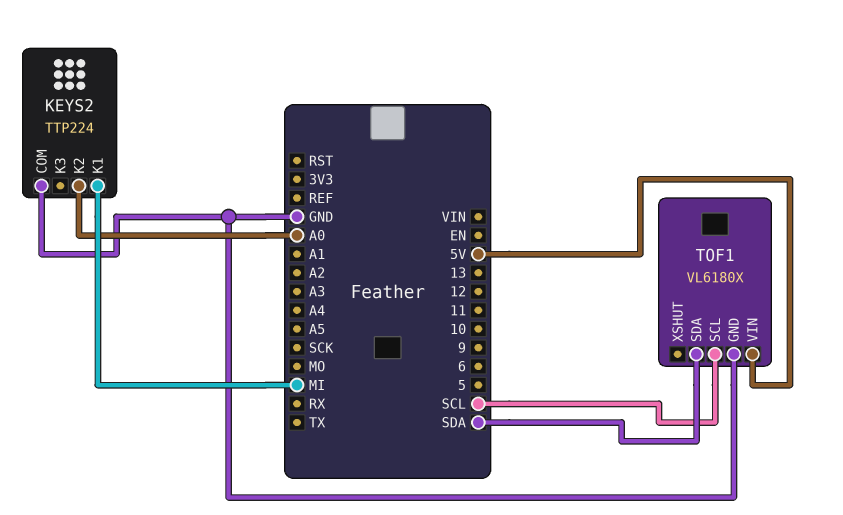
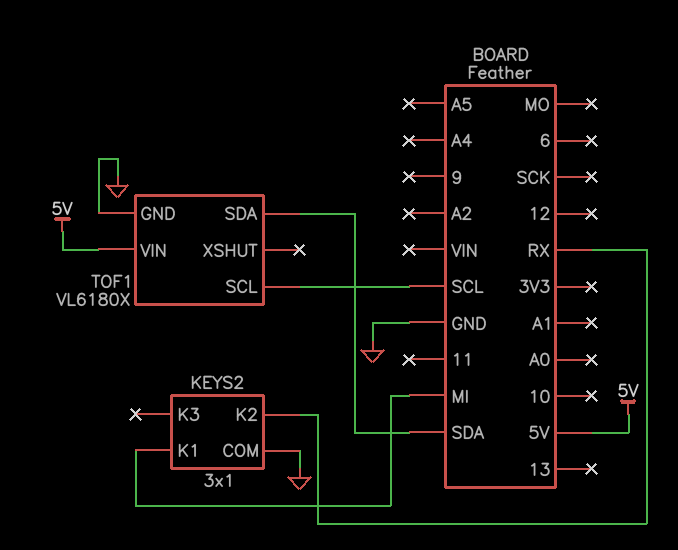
KEYS2: TTP224 -> 3x1
KEYS2 pin K2: A0 -> RX

